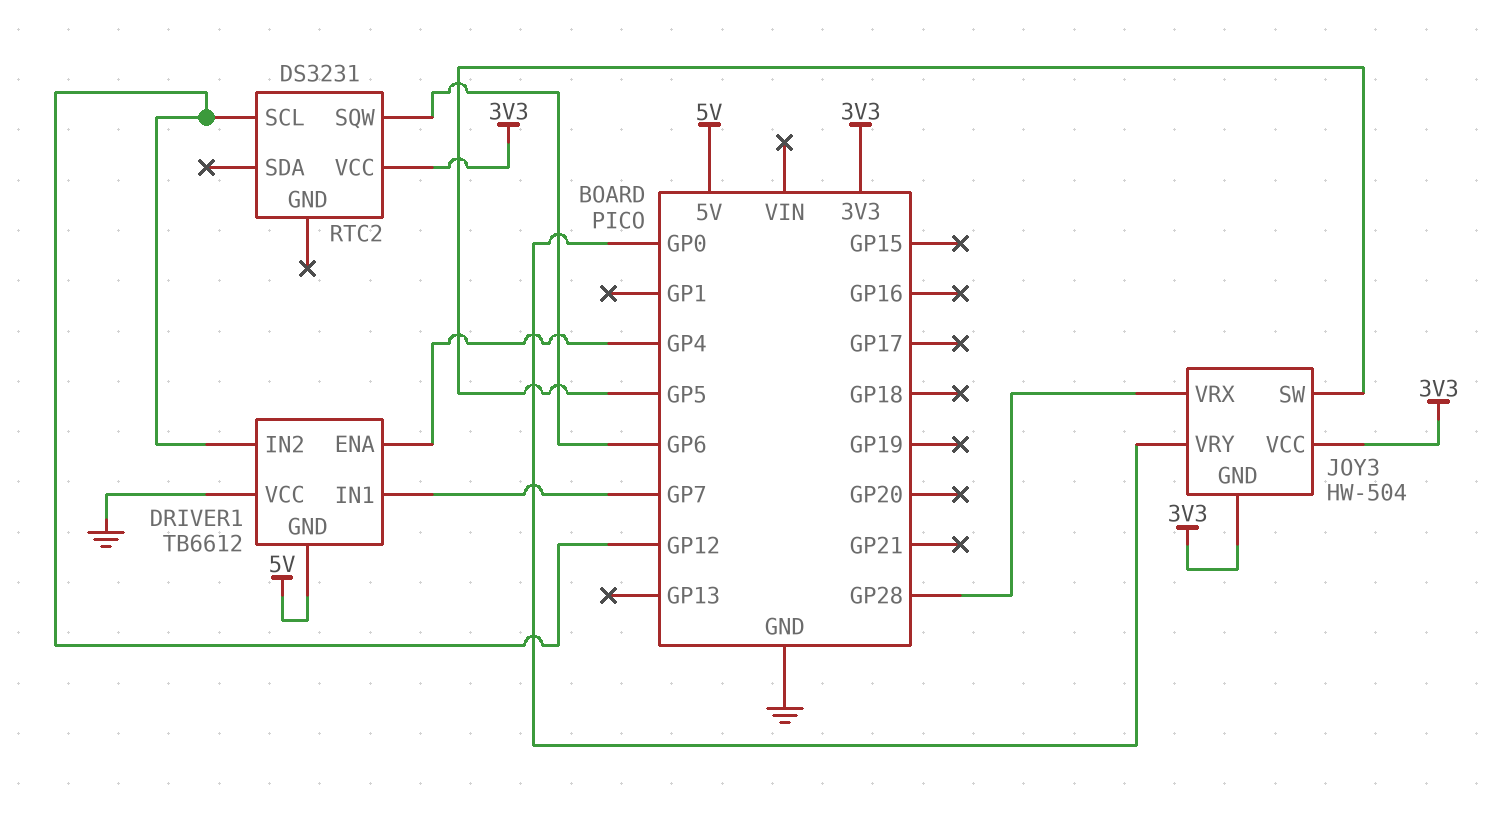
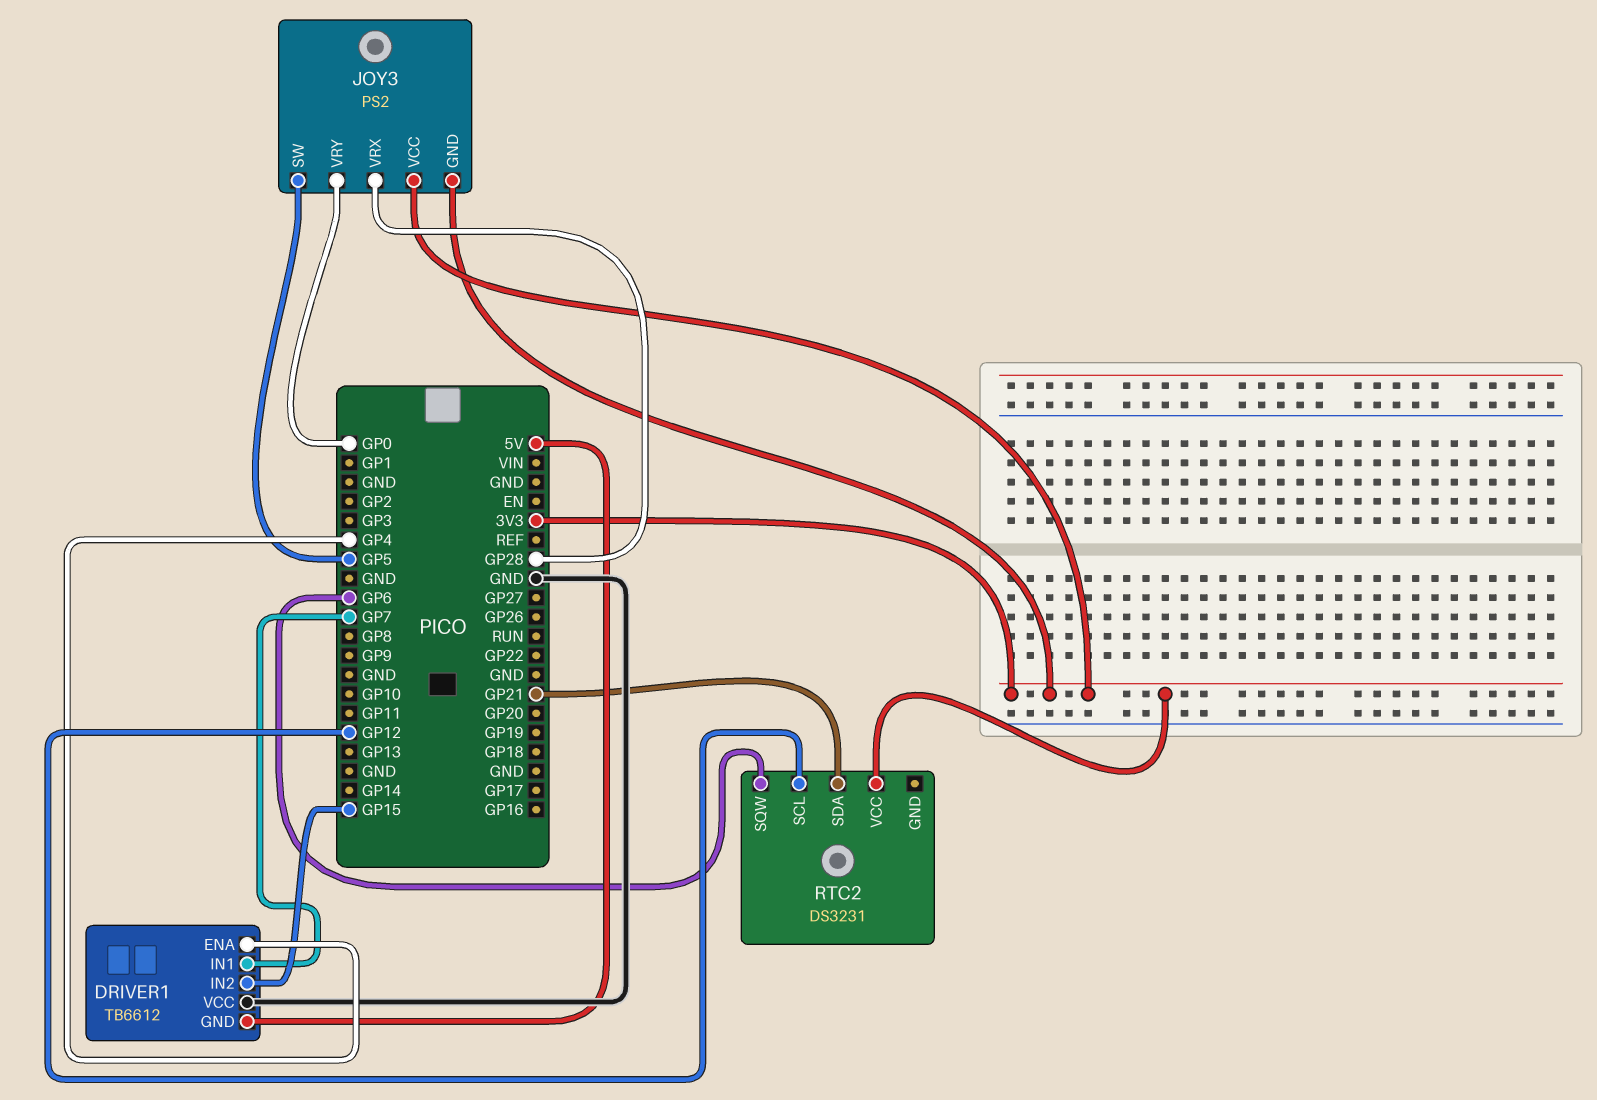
DRIVER1 pin IN2: GP12 -> GP15
JOY3: HW-504 -> PS2
RTC2 pin SDA: none -> GP21

